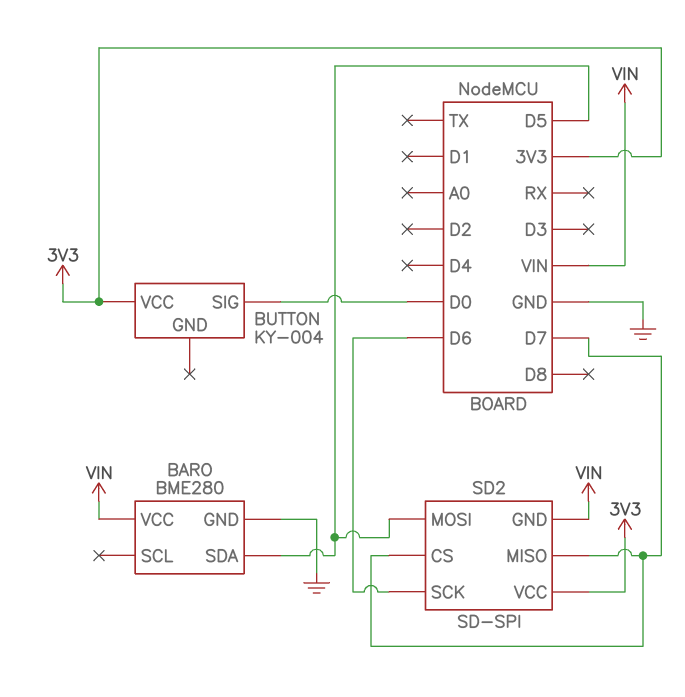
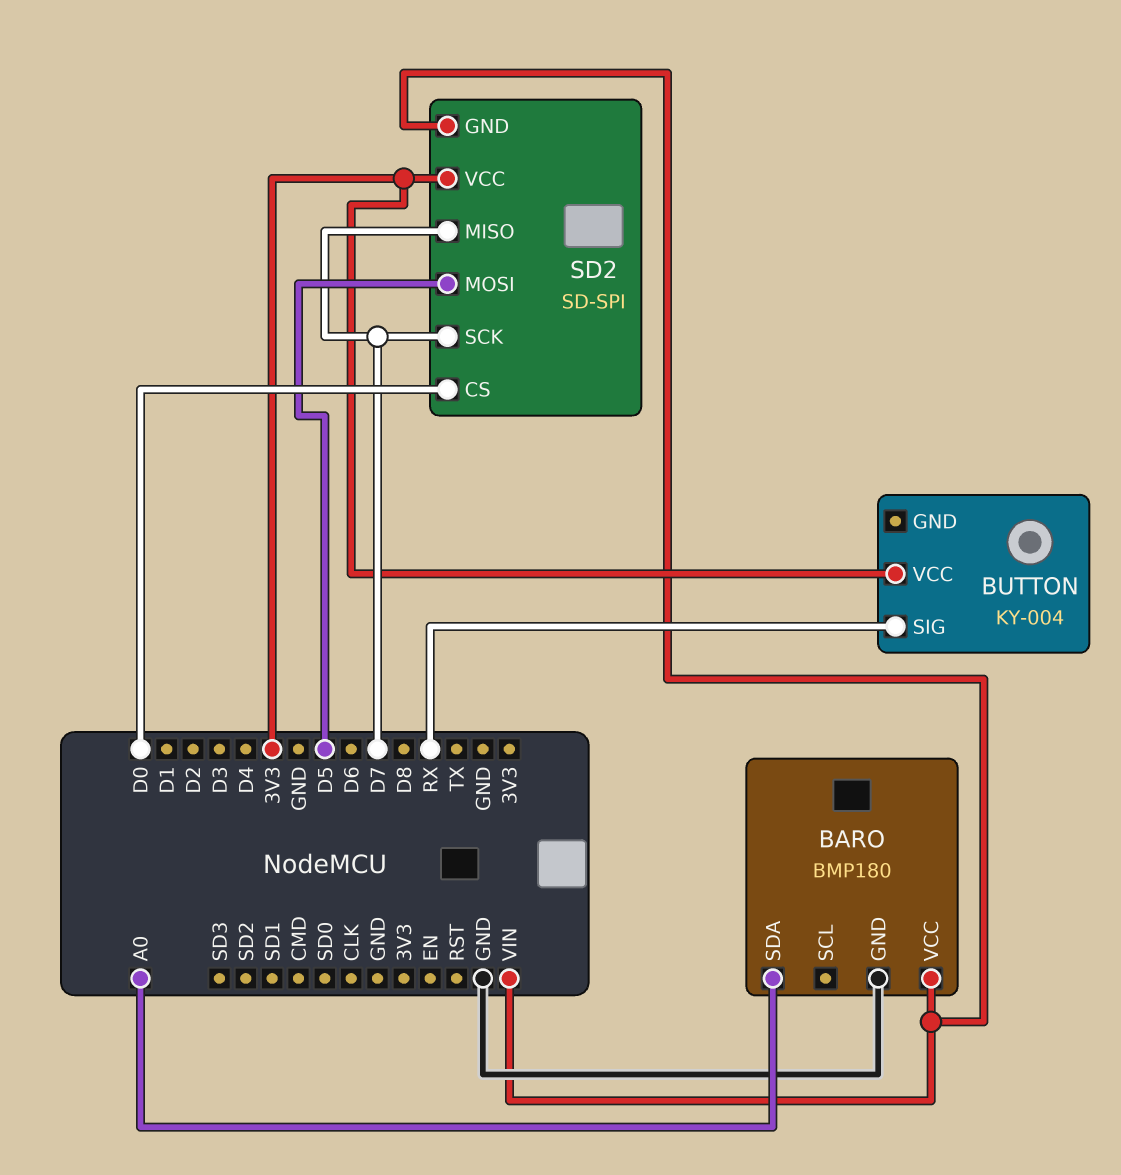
BARO: BME280 -> BMP180
BARO pin SDA: D5 -> A0
BUTTON pin SIG: D0 -> RX
SD2 pin CS: D7 -> D0
SD2 pin SCK: D6 -> D7

